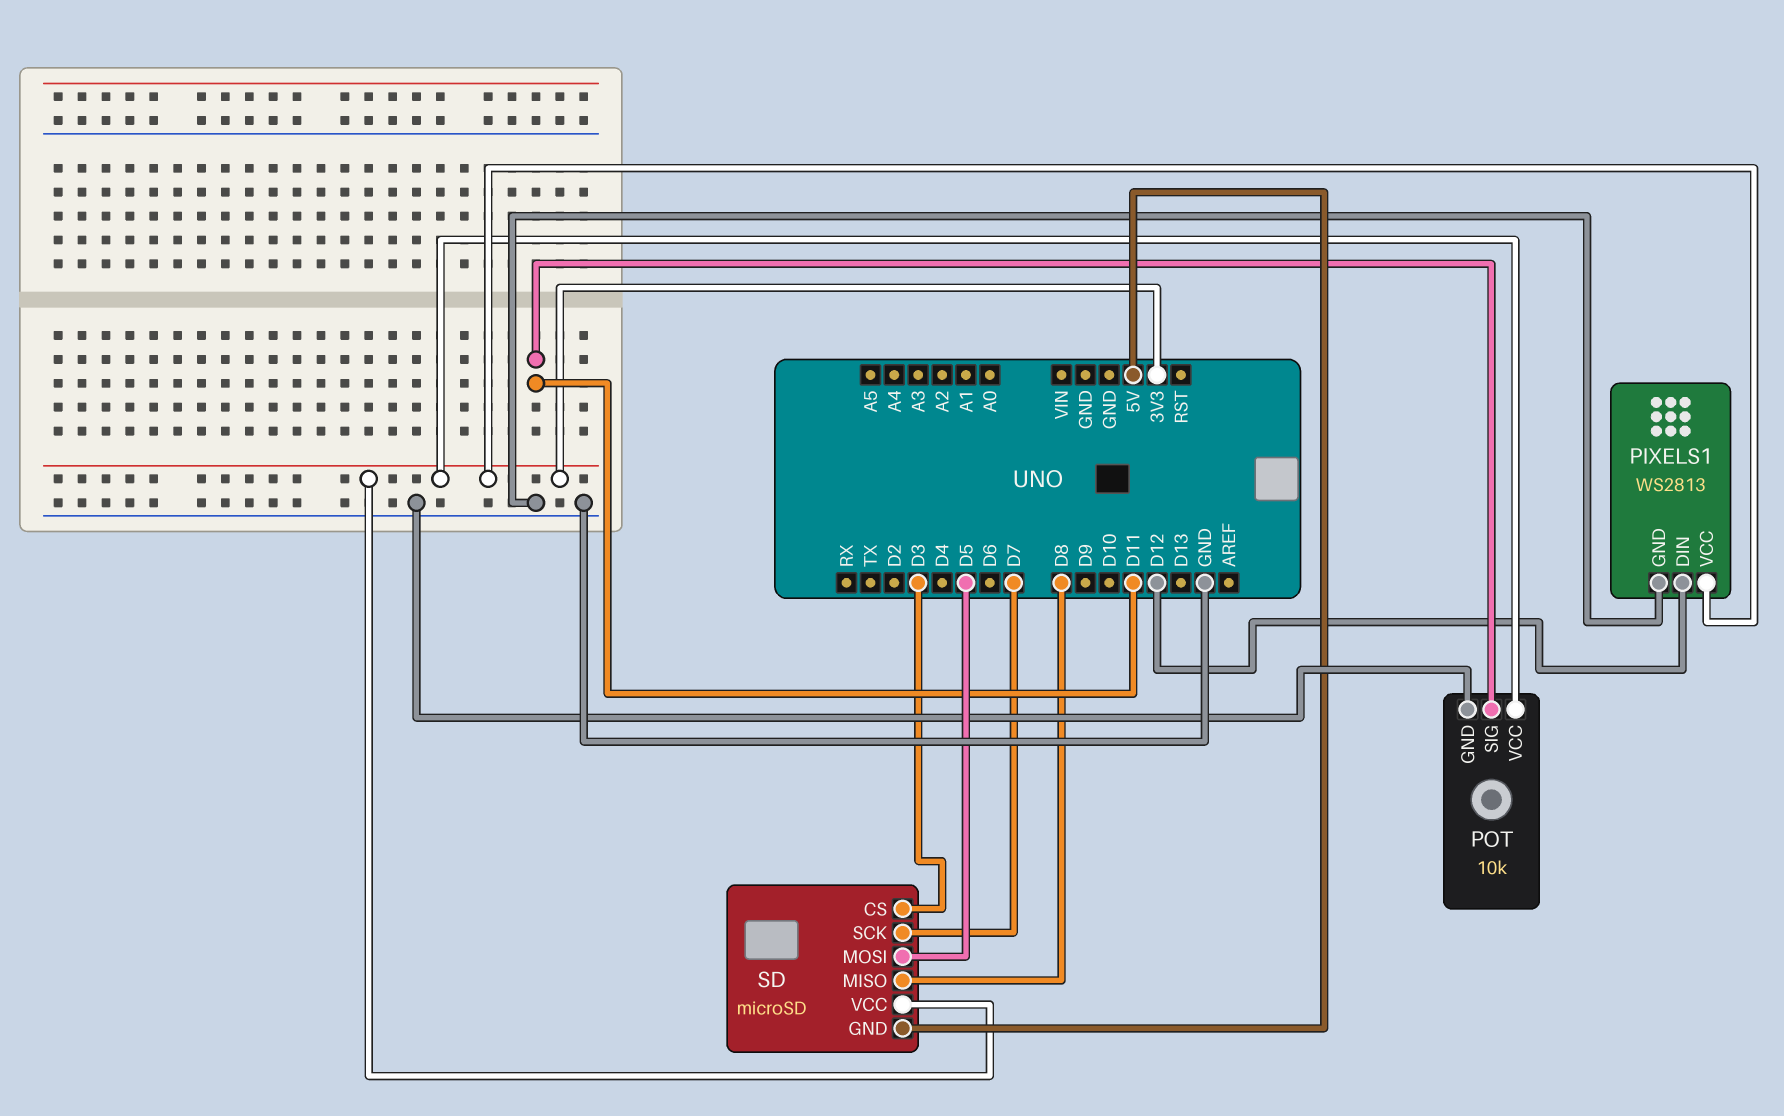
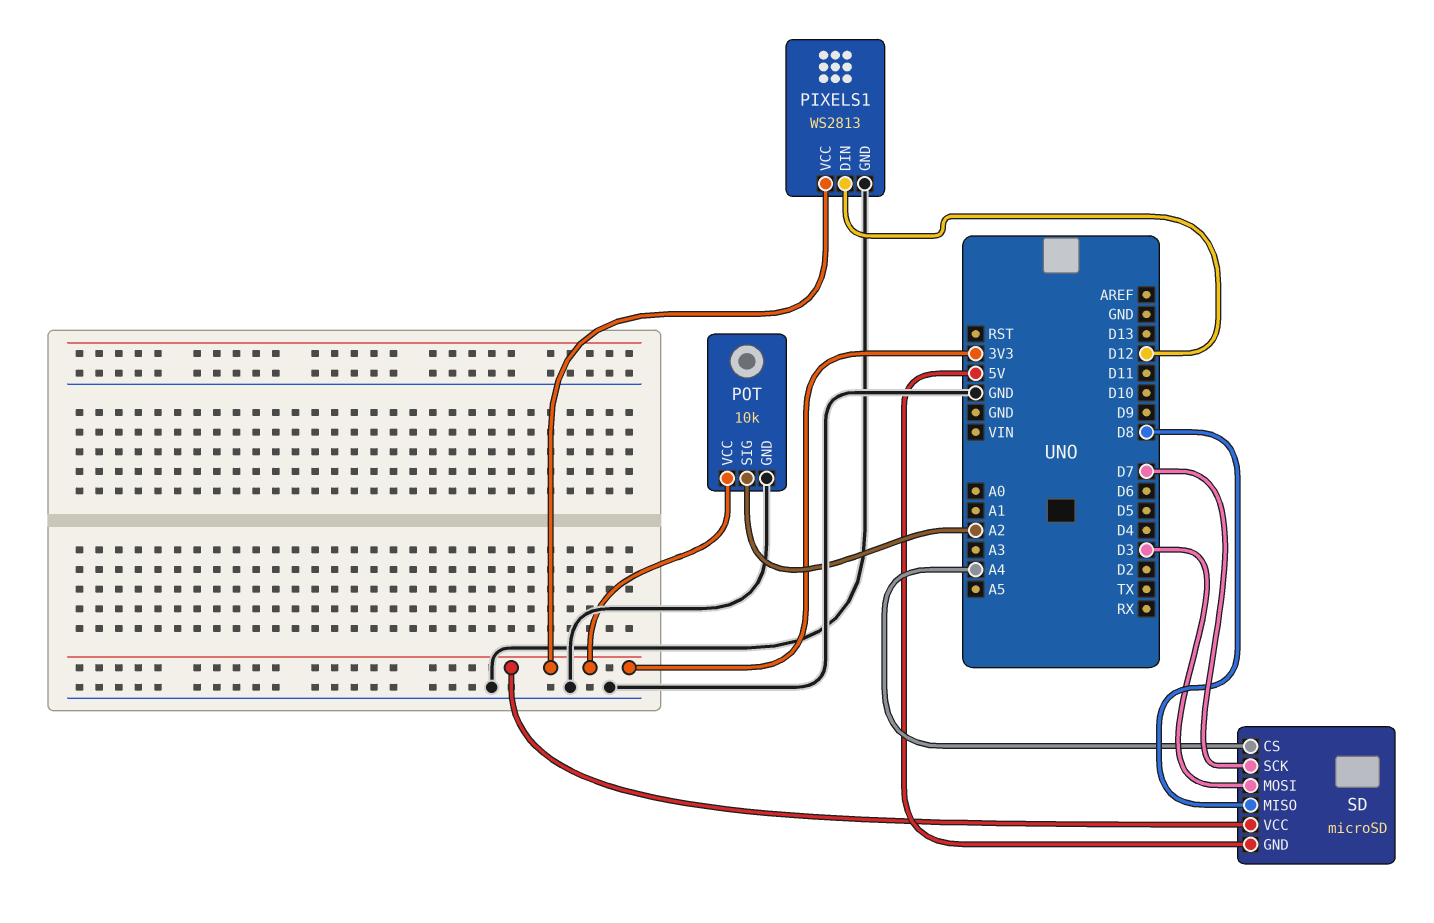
POT pin SIG: D11 -> A2
SD pin CS: D3 -> A4
SD pin MOSI: D5 -> D3

